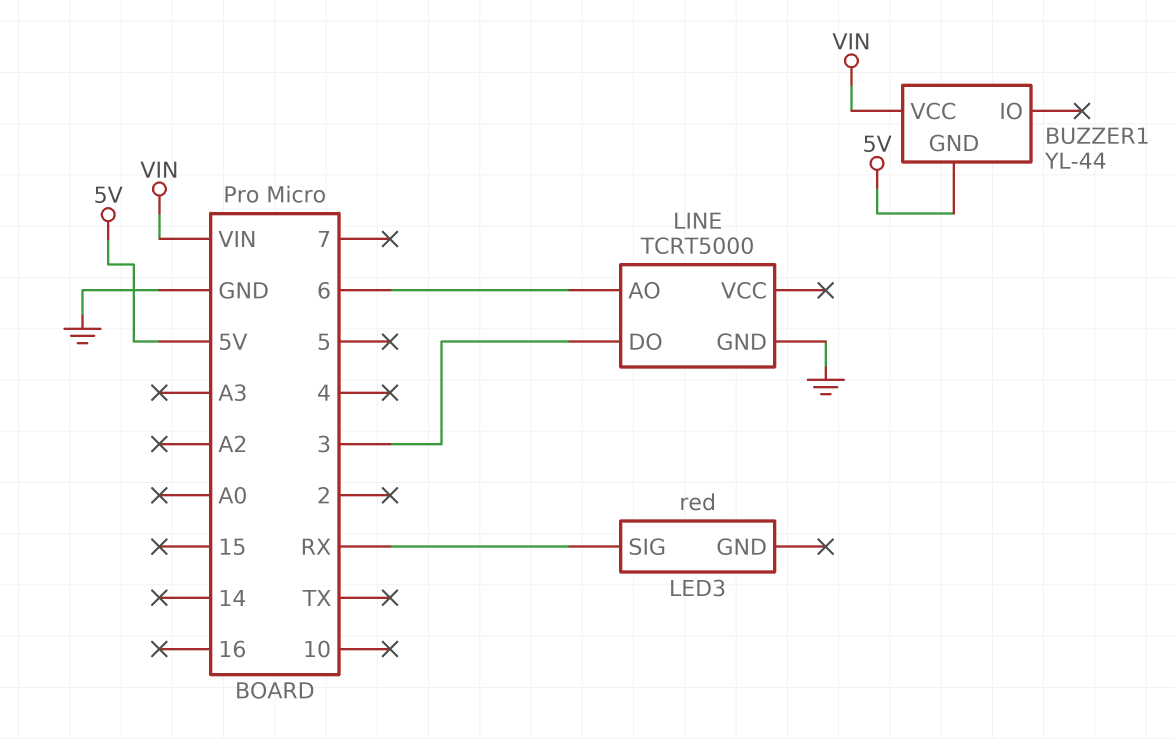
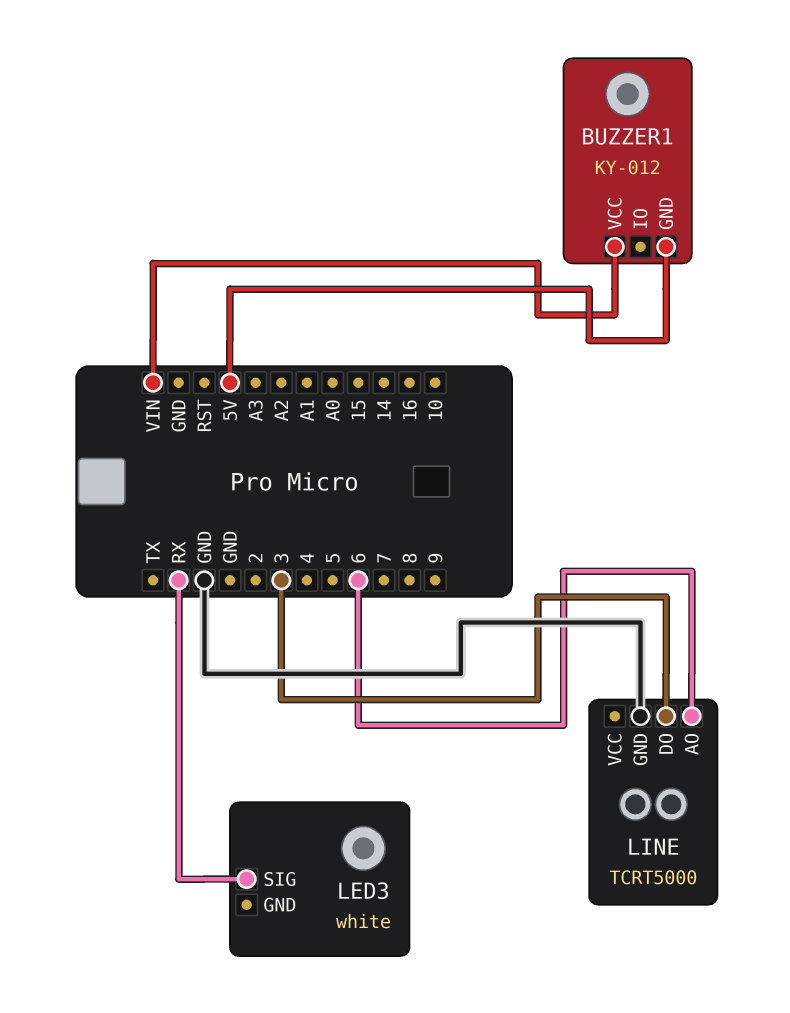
BUZZER1: YL-44 -> KY-012
LED3: red -> white

